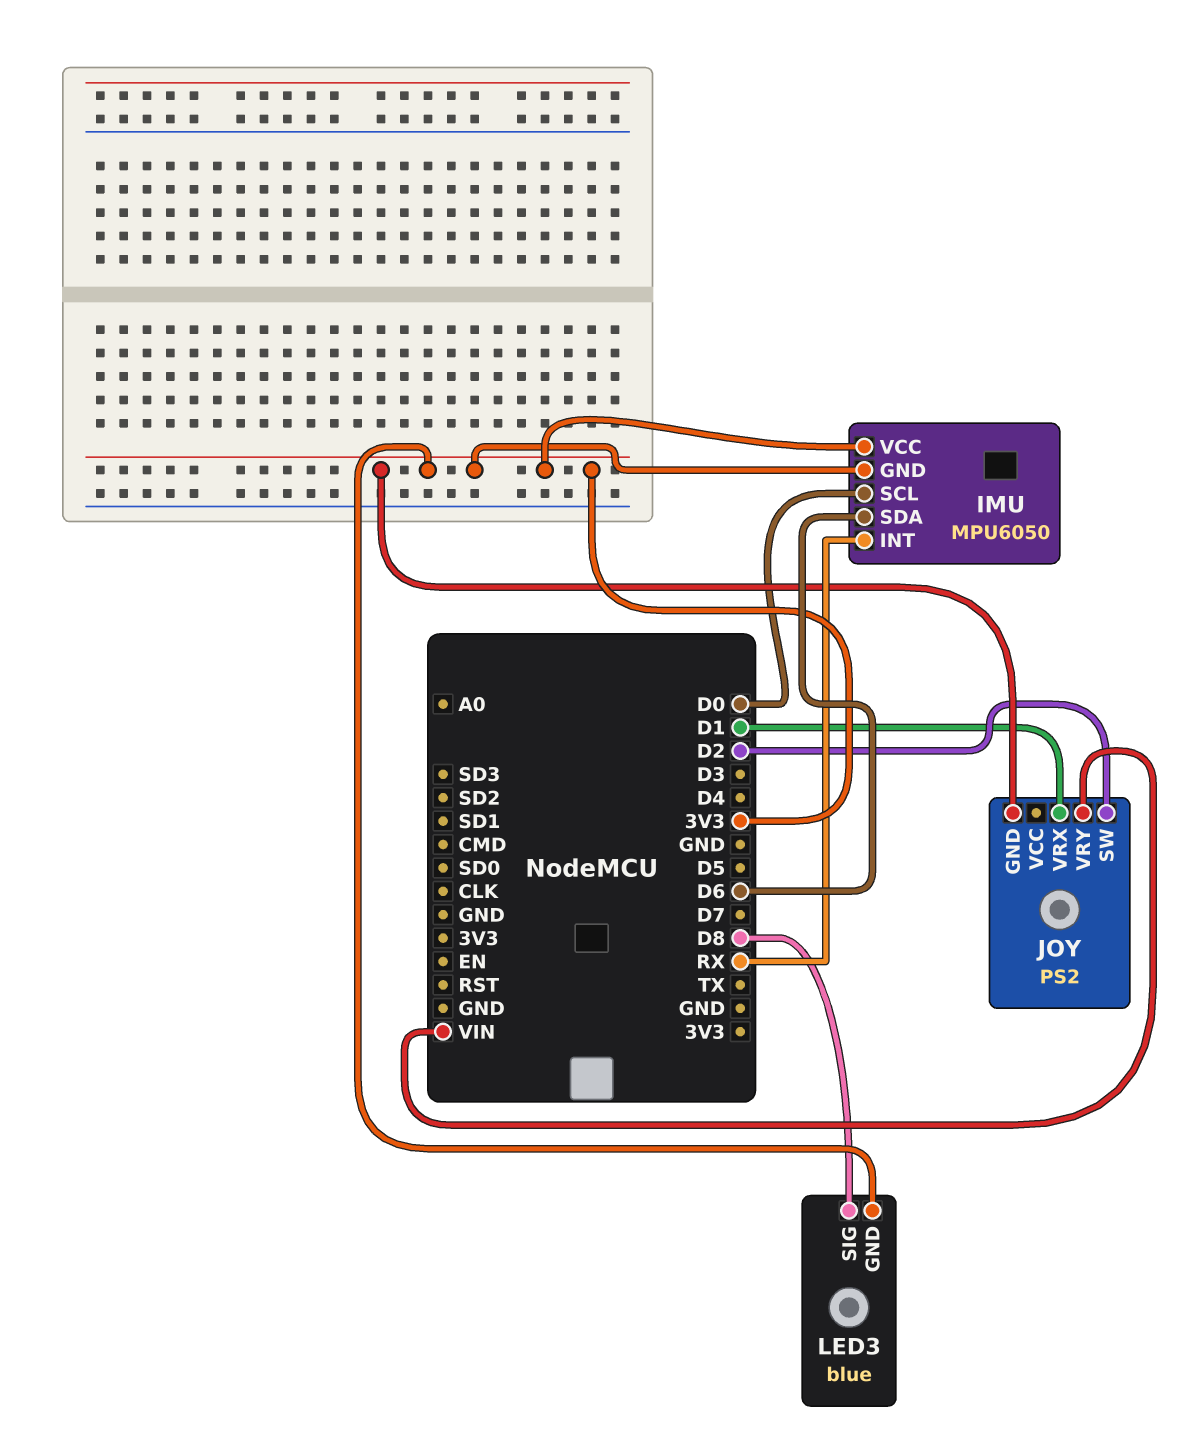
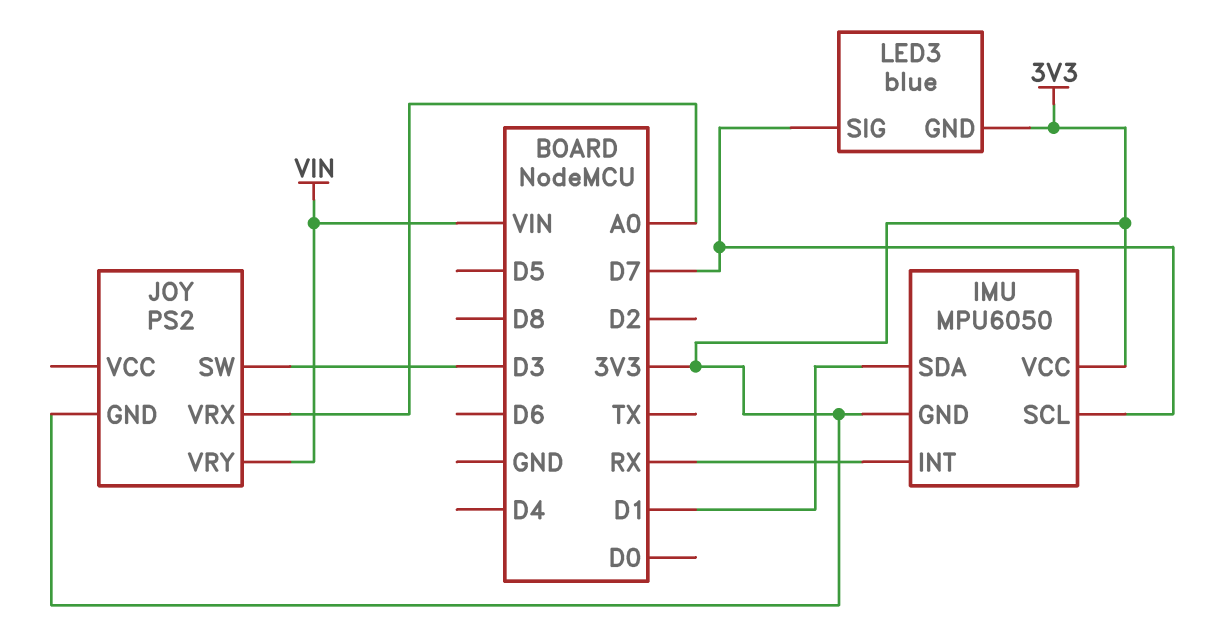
IMU pin SCL: D0 -> D7
IMU pin SDA: D6 -> D1
JOY pin SW: D2 -> D3
JOY pin VRX: D1 -> A0
LED3 pin SIG: D8 -> D7

